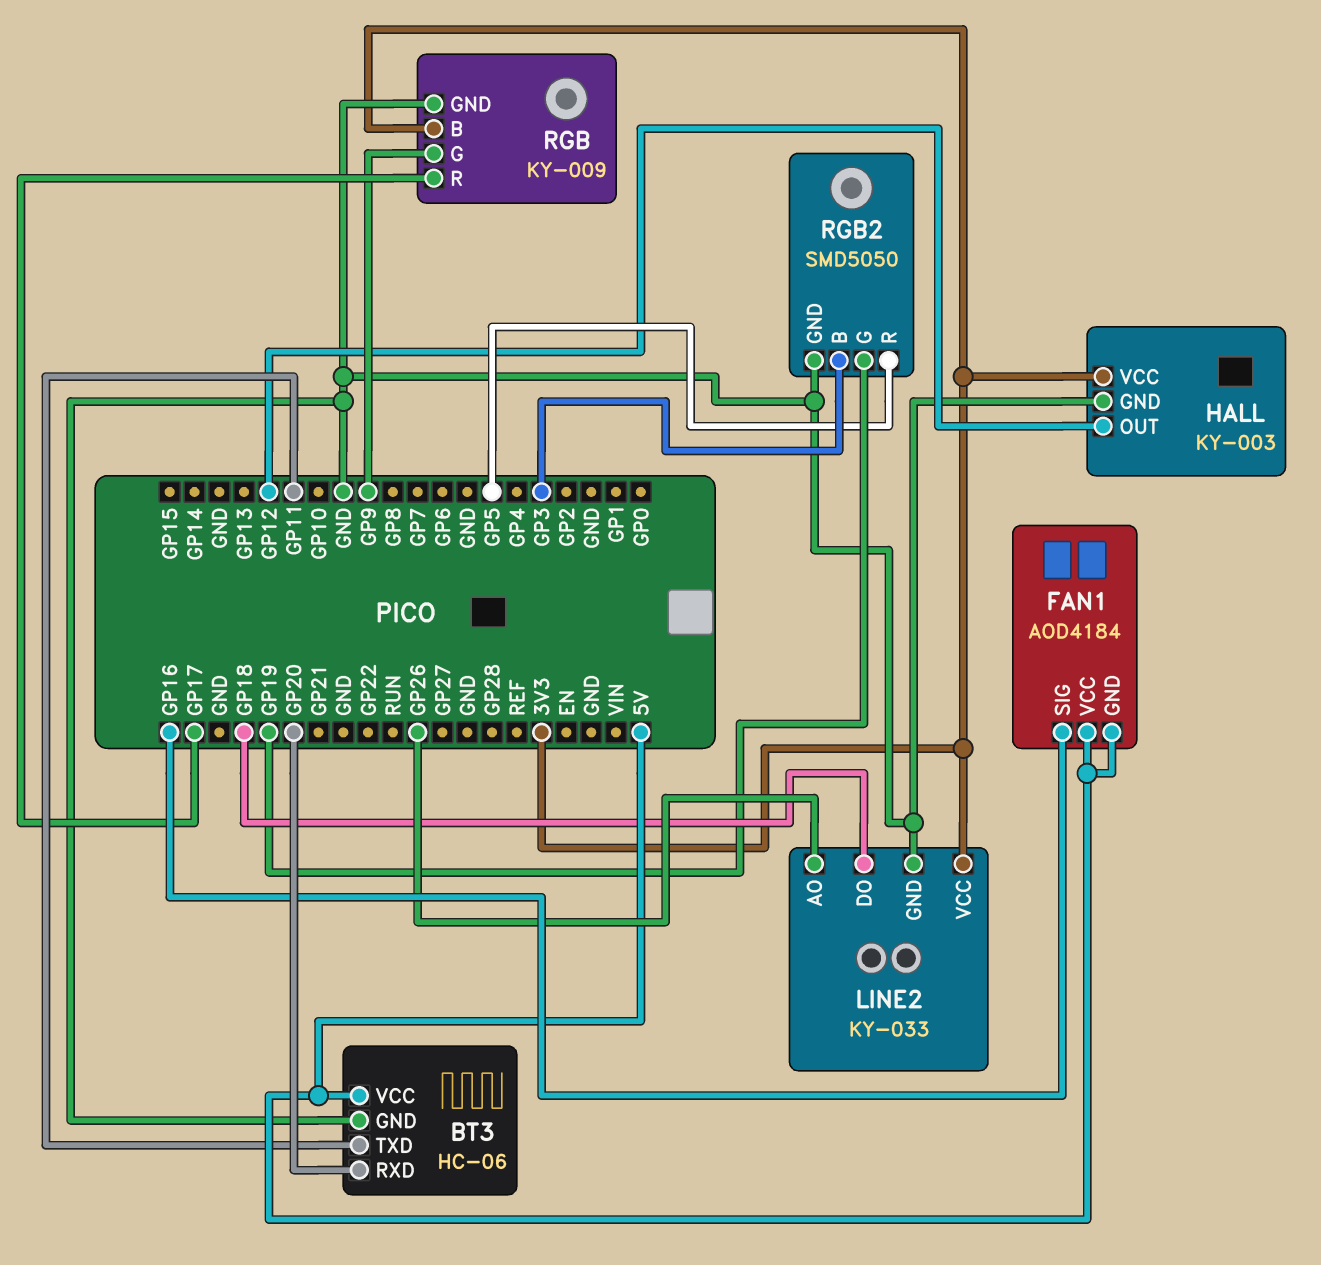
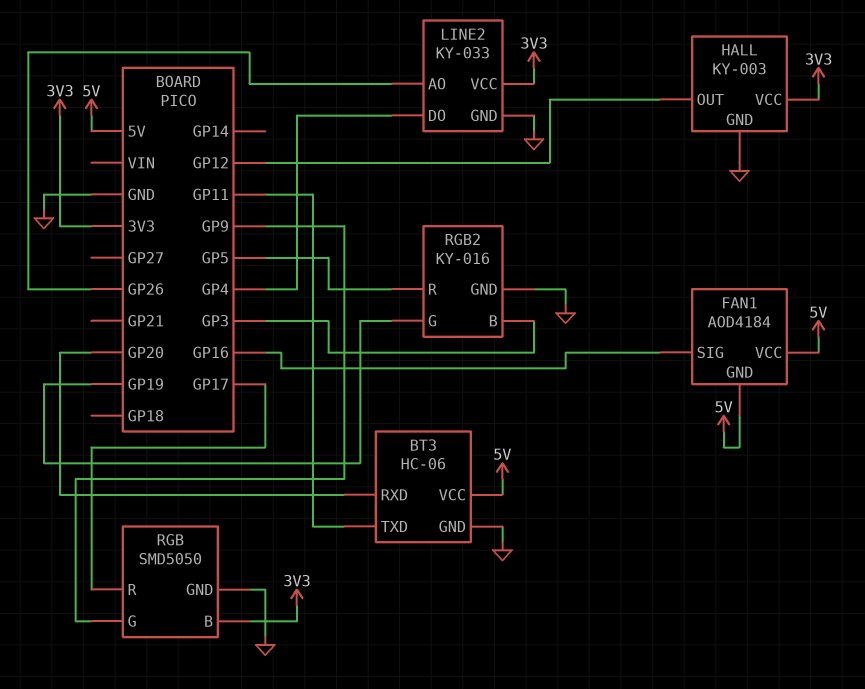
LINE2 pin DO: GP18 -> GP4
RGB: KY-009 -> SMD5050
RGB2: SMD5050 -> KY-016

